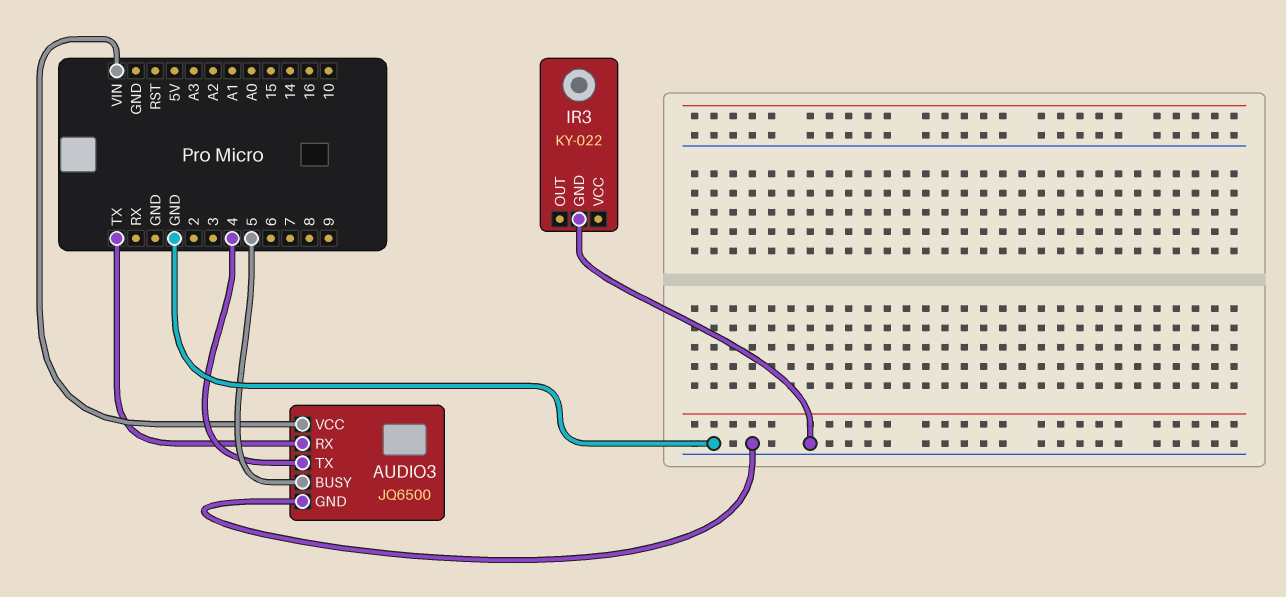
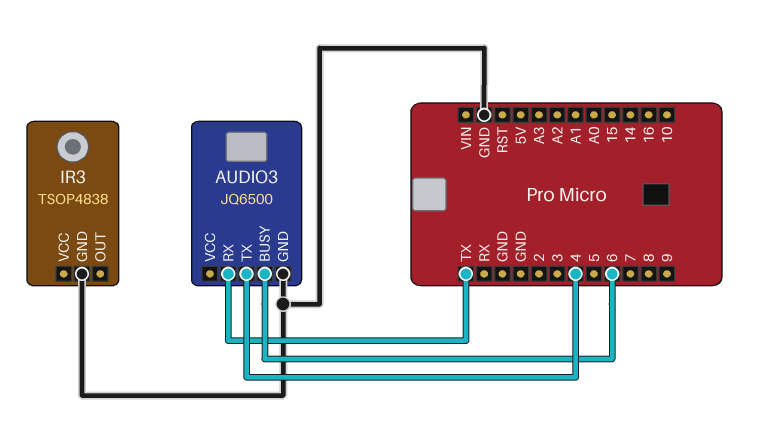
AUDIO3 pin BUSY: 5 -> 6
AUDIO3 pin VCC: VIN -> none
IR3: KY-022 -> TSOP4838

